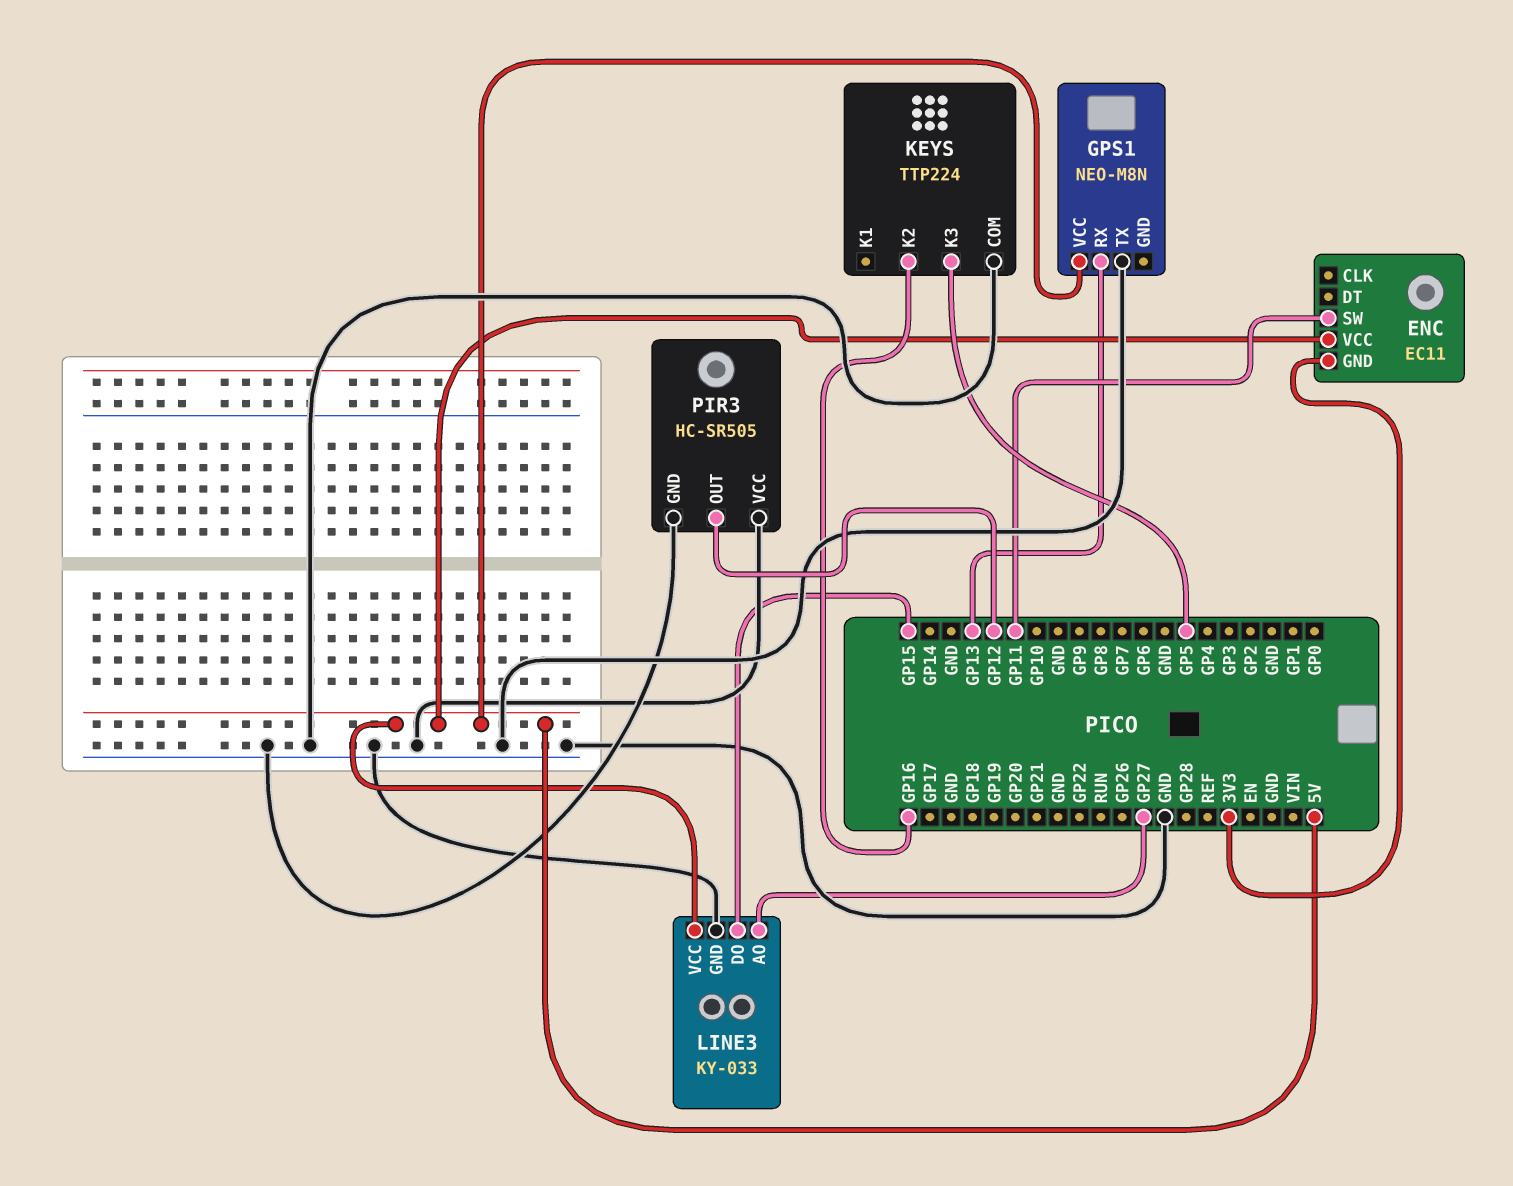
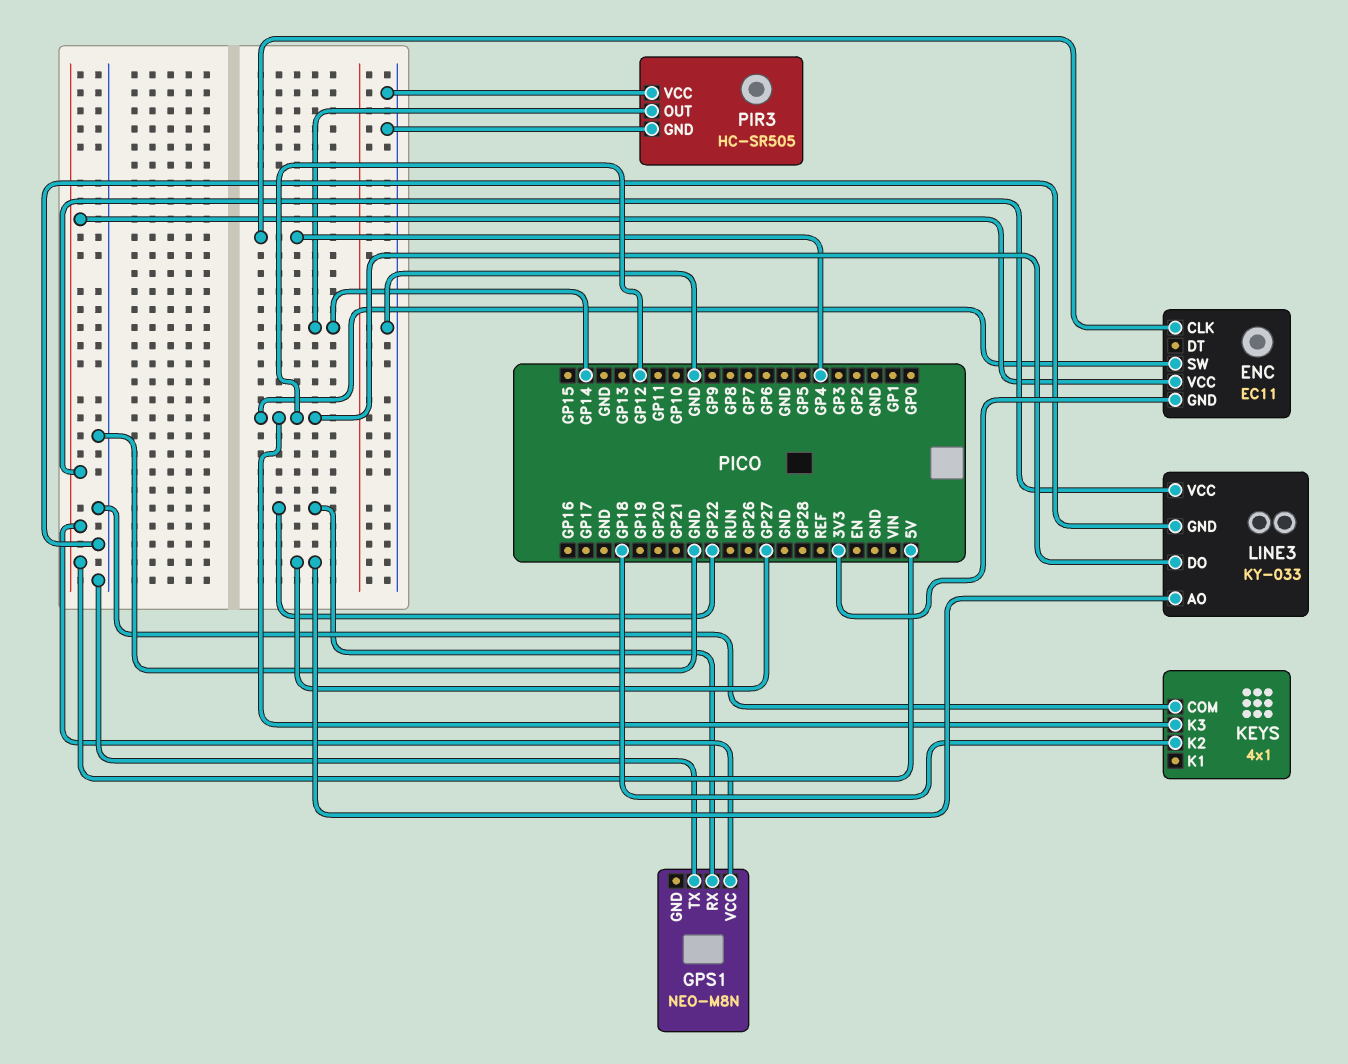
ENC pin CLK: none -> GP4
ENC pin SW: GP11 -> GP12
GPS1 pin RX: GP13 -> GP22
KEYS: TTP224 -> 4x1
KEYS pin K2: GP16 -> GP18
KEYS pin K3: GP5 -> GP12
LINE3 pin DO: GP15 -> GP12
PIR3 pin OUT: GP12 -> GP14

